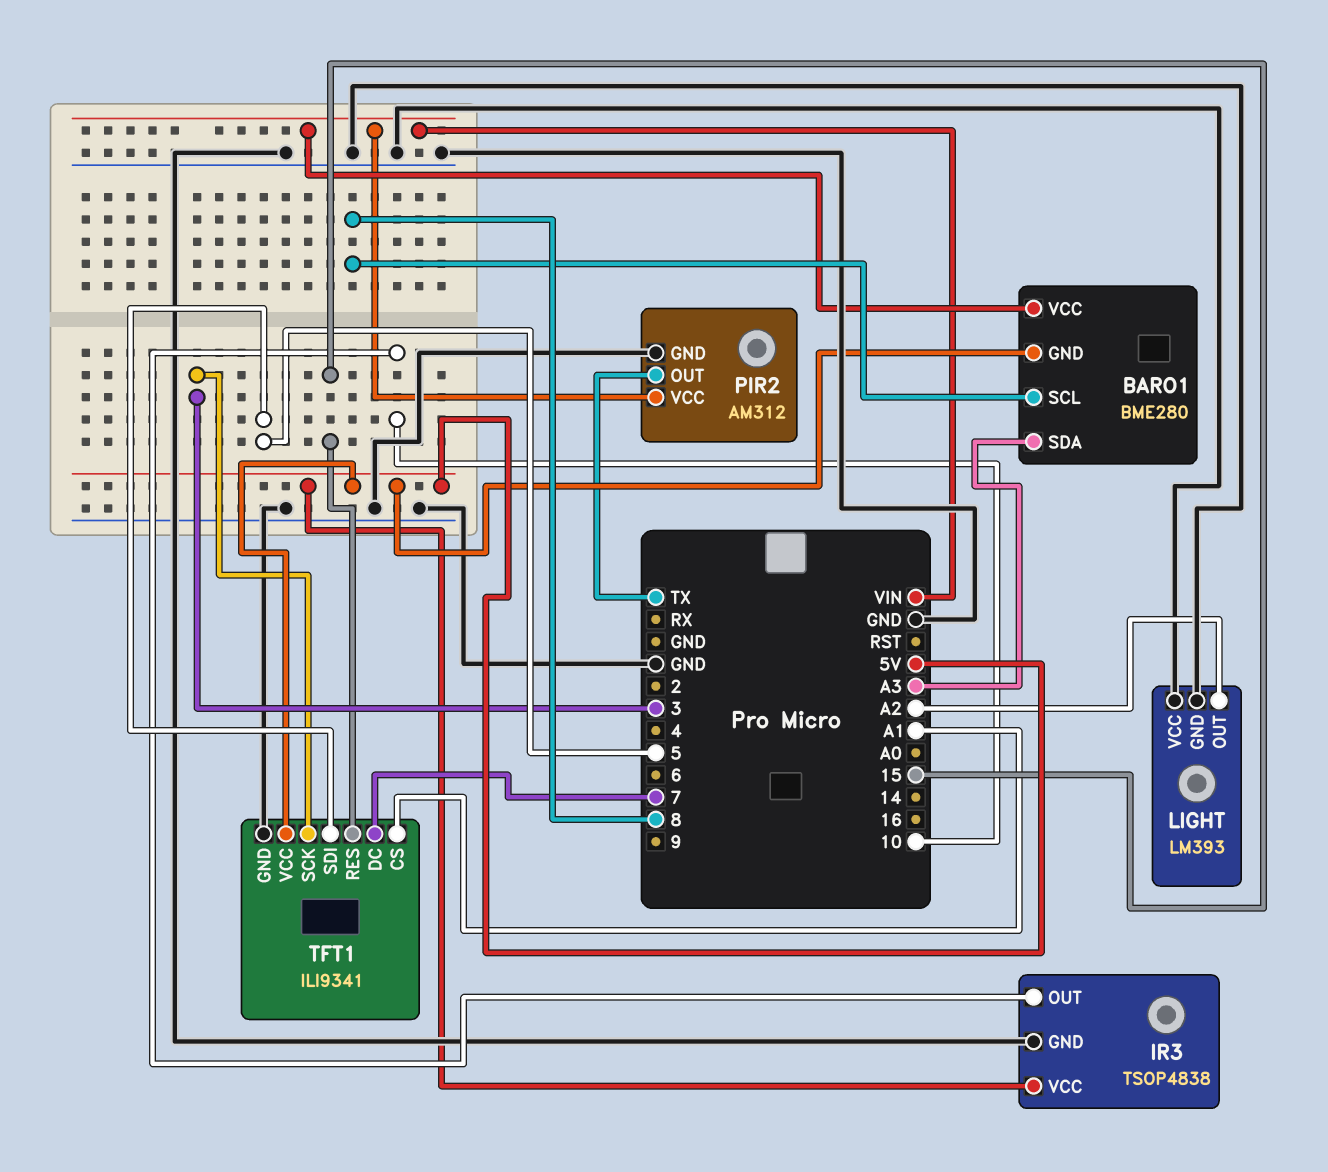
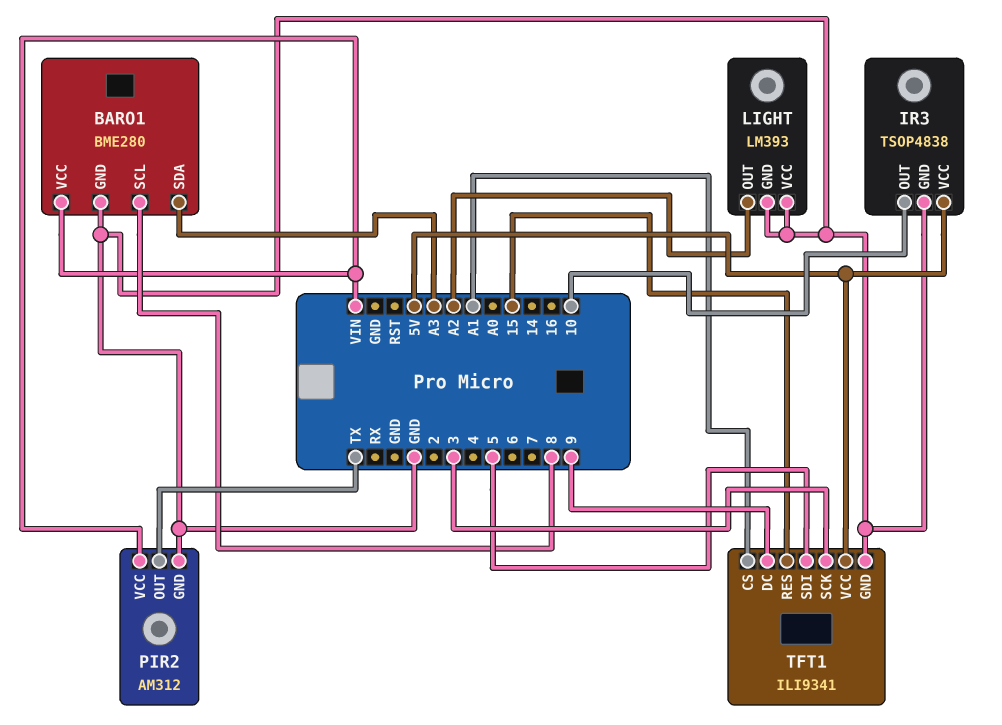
BARO1 pin GND: 5V -> GND
TFT1 pin DC: 7 -> 9

